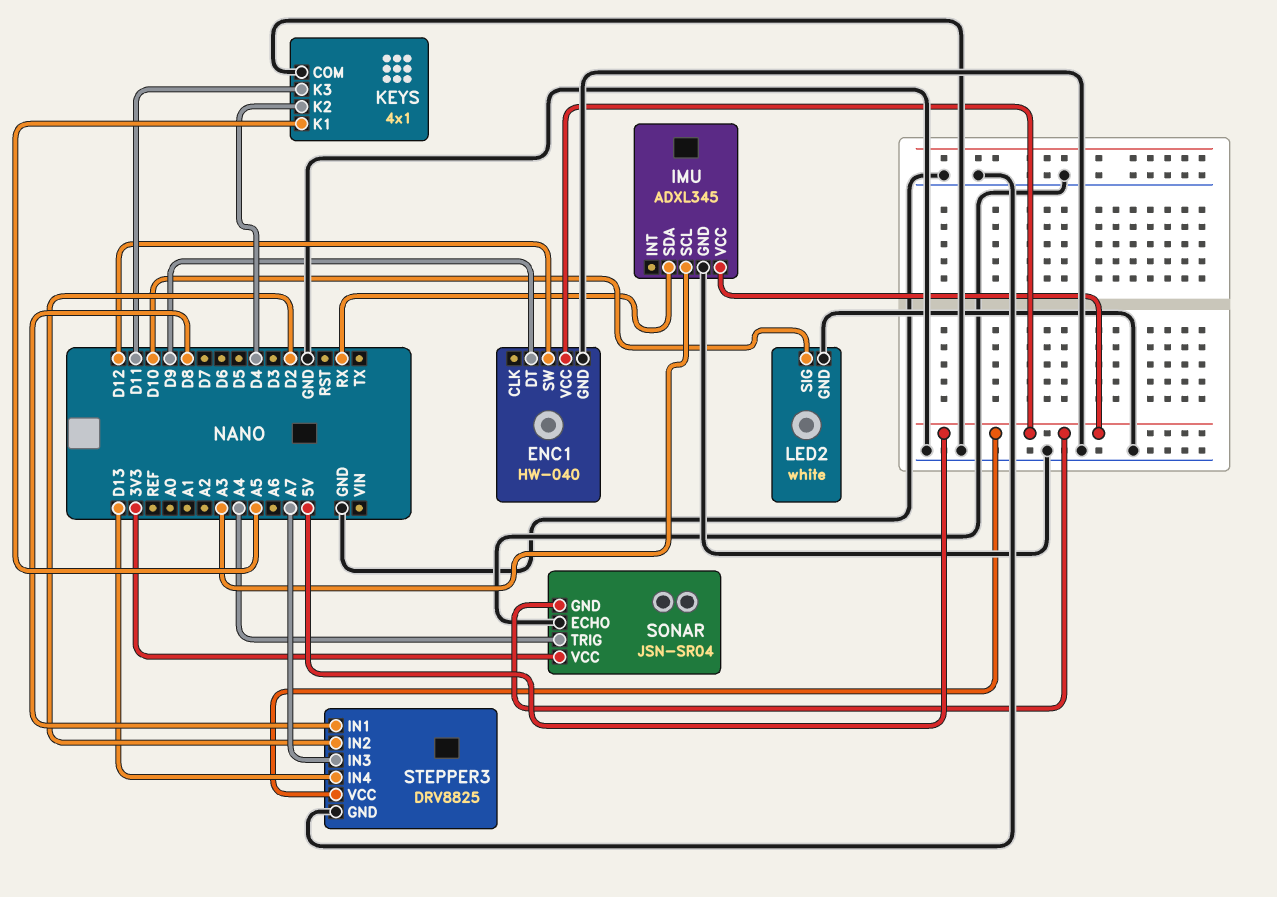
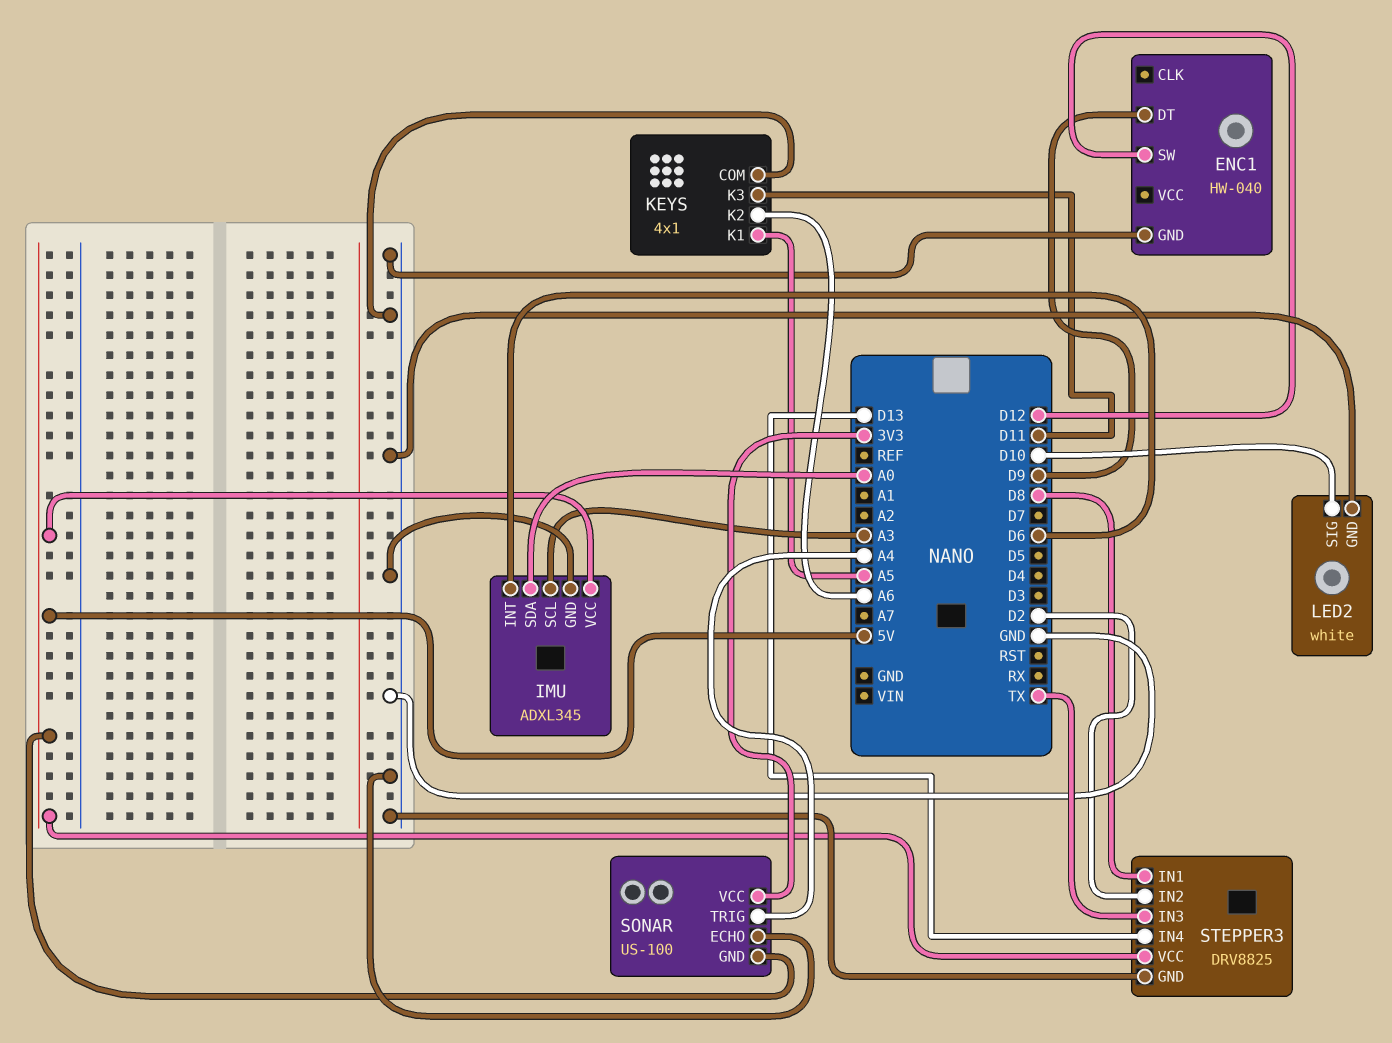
ENC1 pin VCC: 5V -> none
IMU pin INT: none -> D6
IMU pin SDA: RX -> A0
KEYS pin K2: D4 -> A6
SONAR: JSN-SR04 -> US-100
STEPPER3 pin IN3: A7 -> TX

